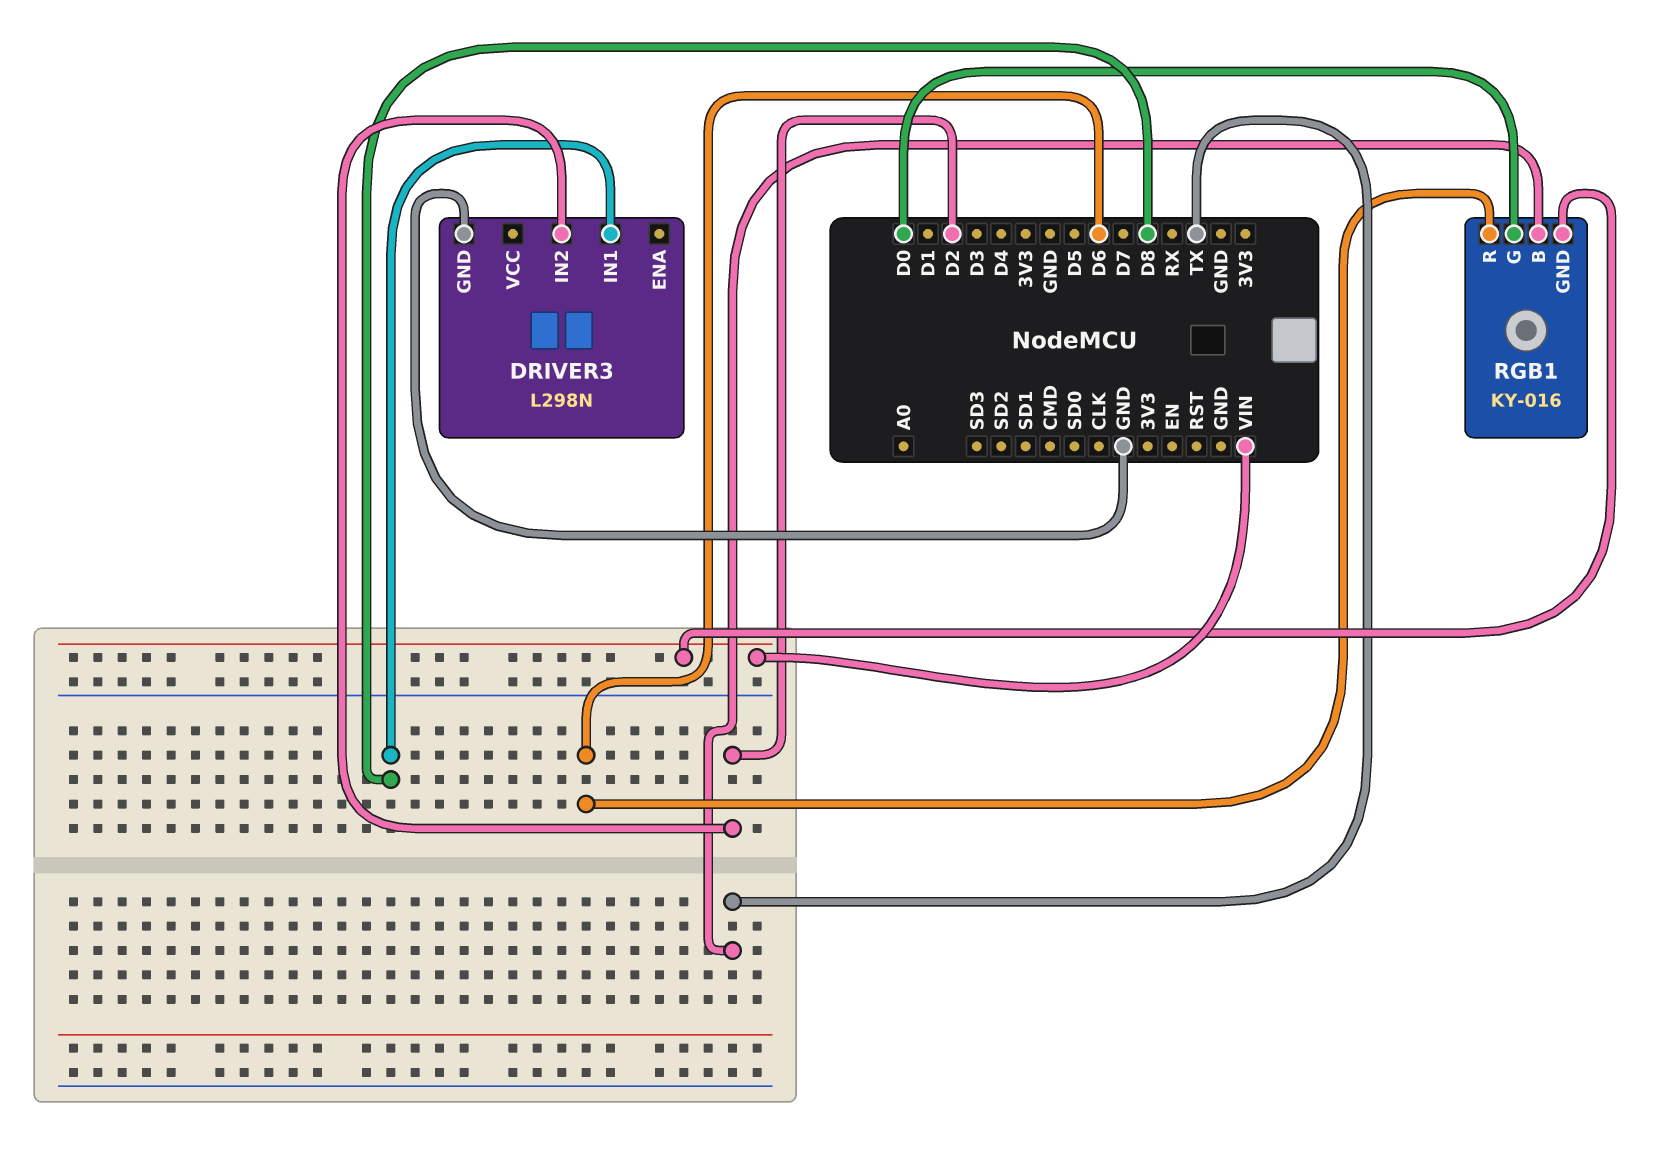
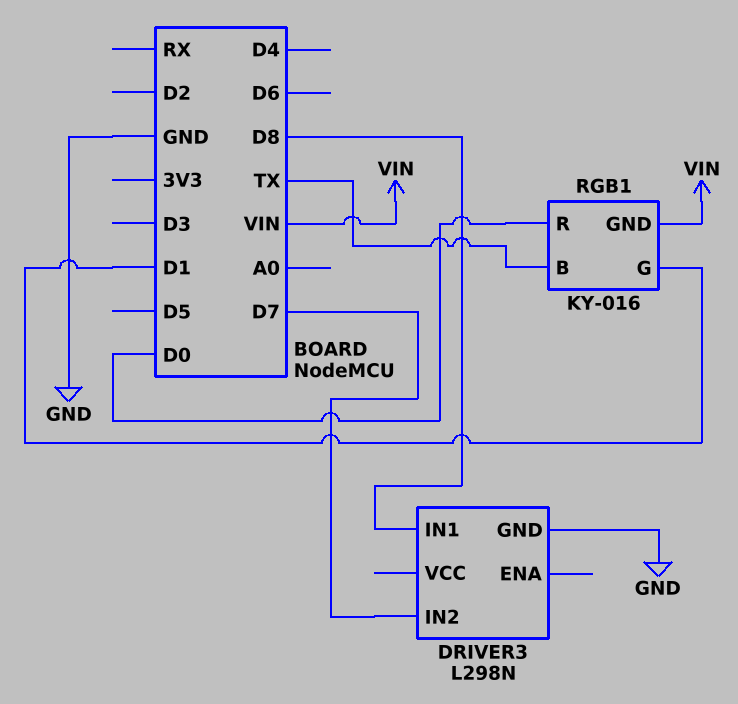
DRIVER3 pin IN2: D2 -> D7
RGB1 pin G: D0 -> D1
RGB1 pin R: D6 -> D0

